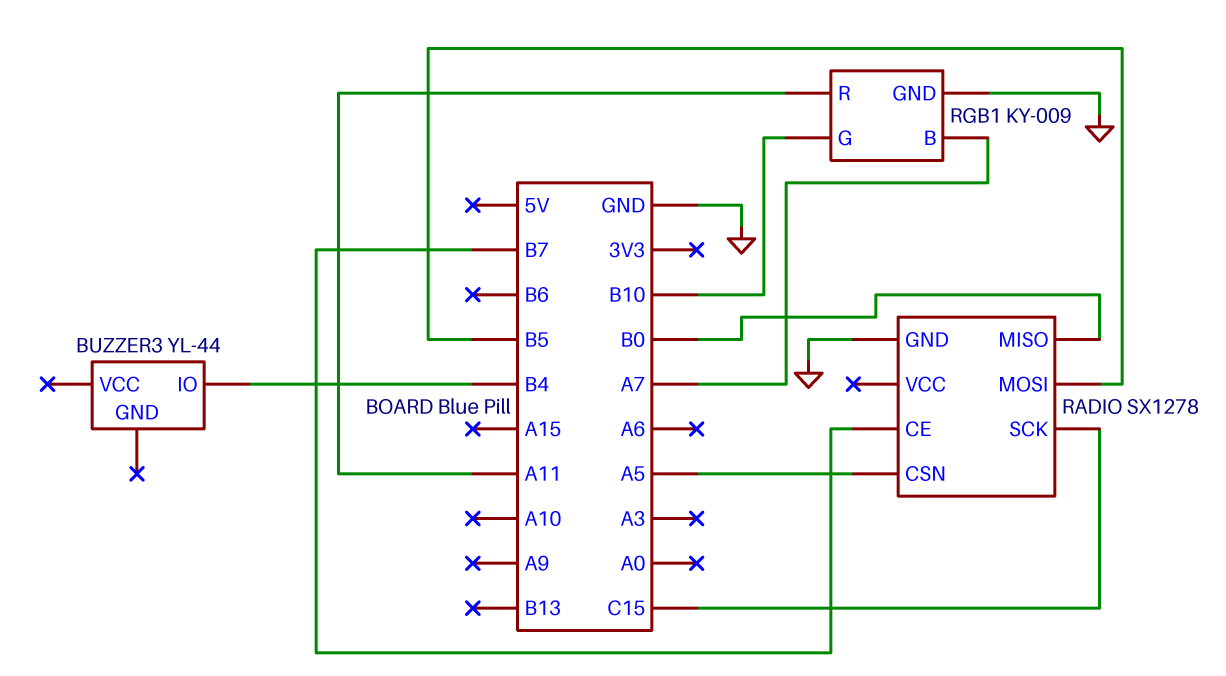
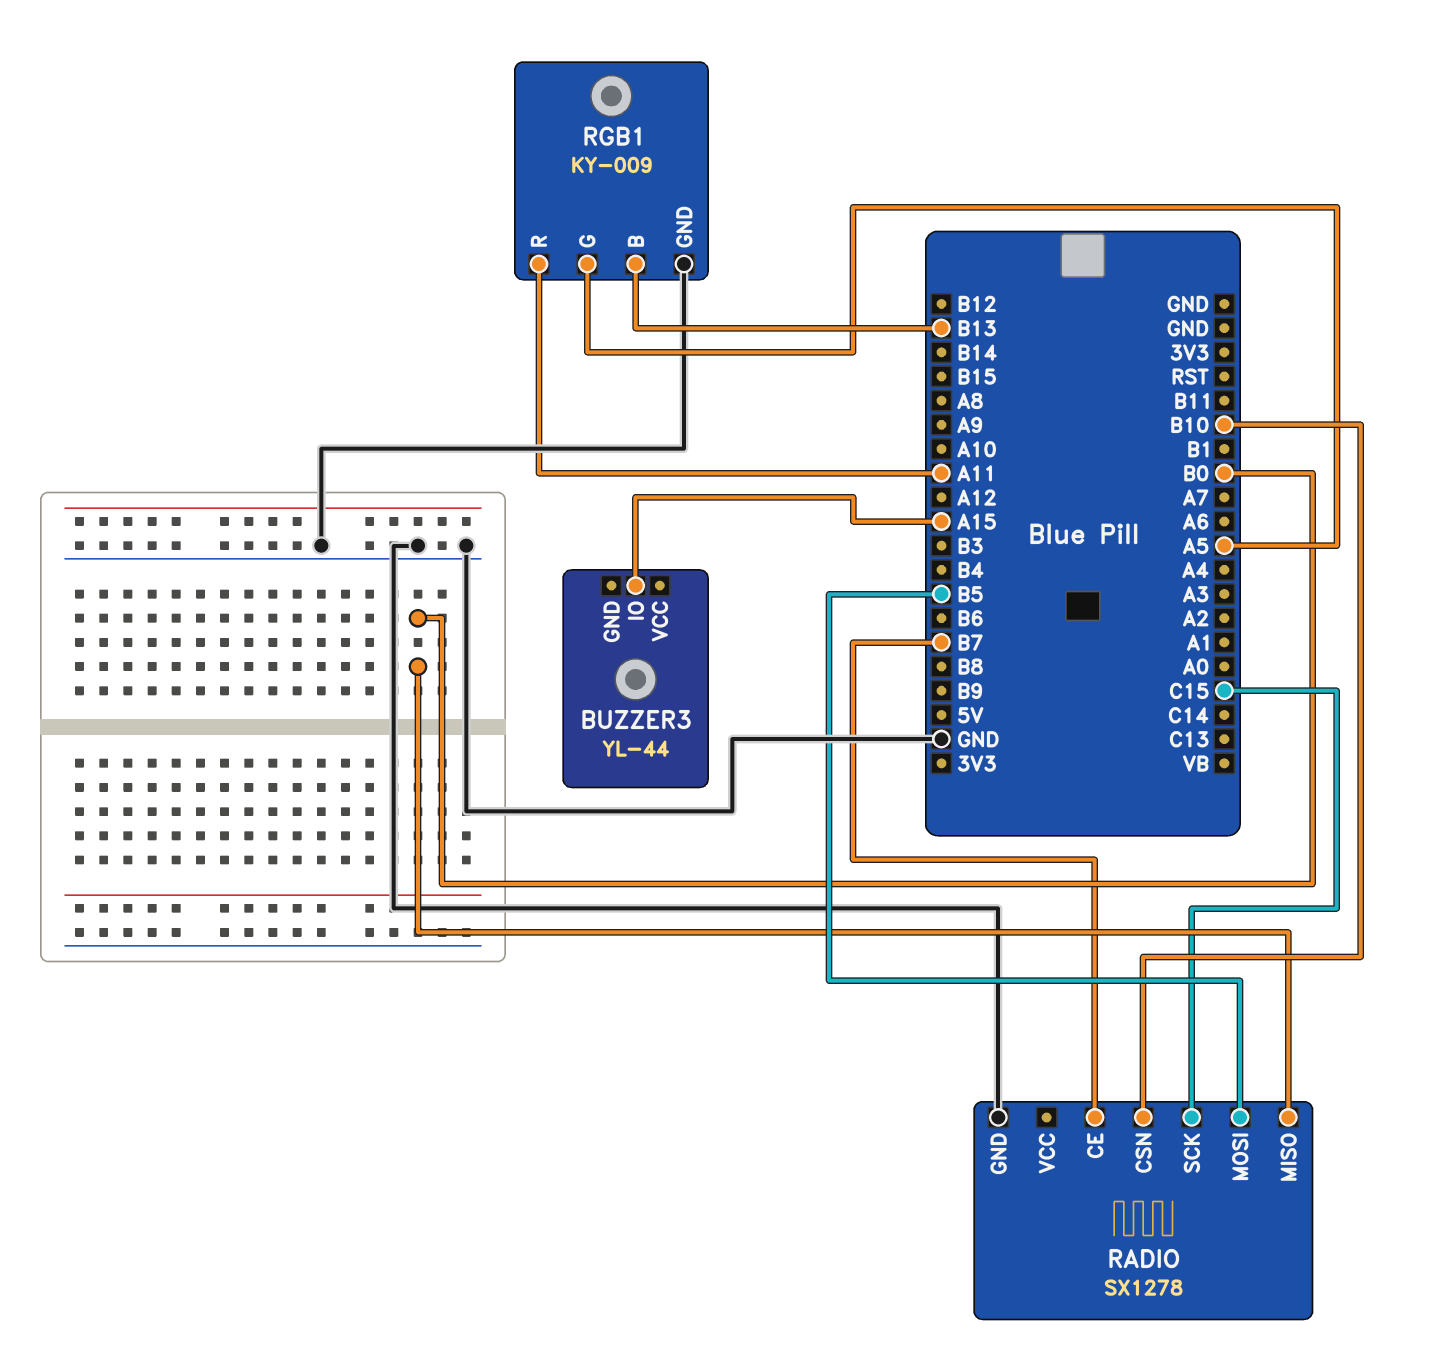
BUZZER3 pin IO: B4 -> A15
RADIO pin CSN: A5 -> B10
RGB1 pin B: A7 -> B13
RGB1 pin G: B10 -> A5

